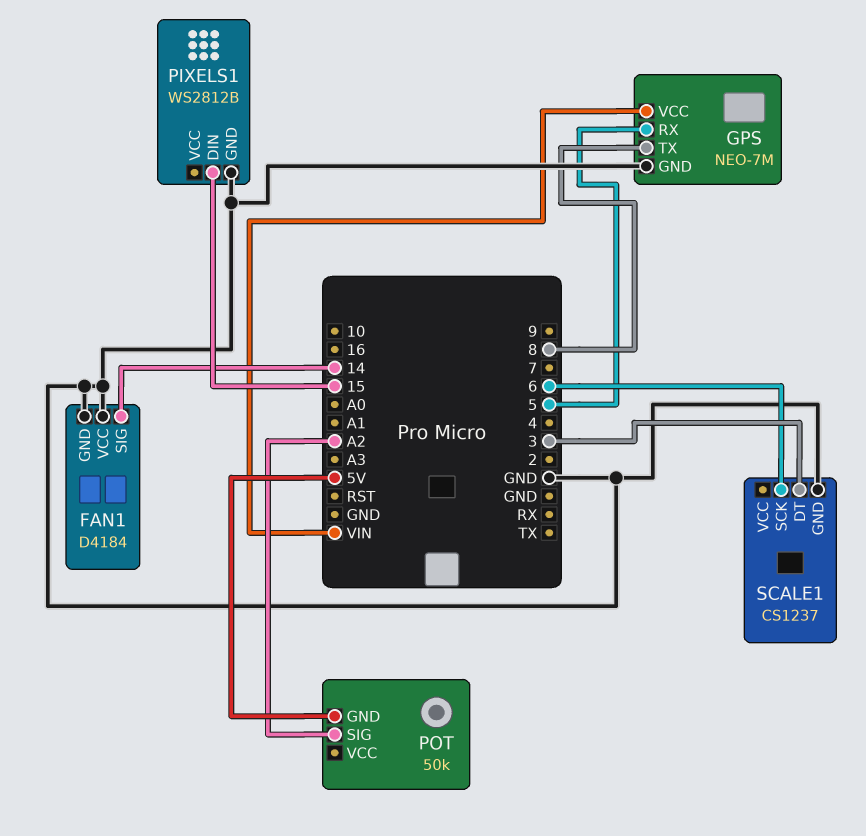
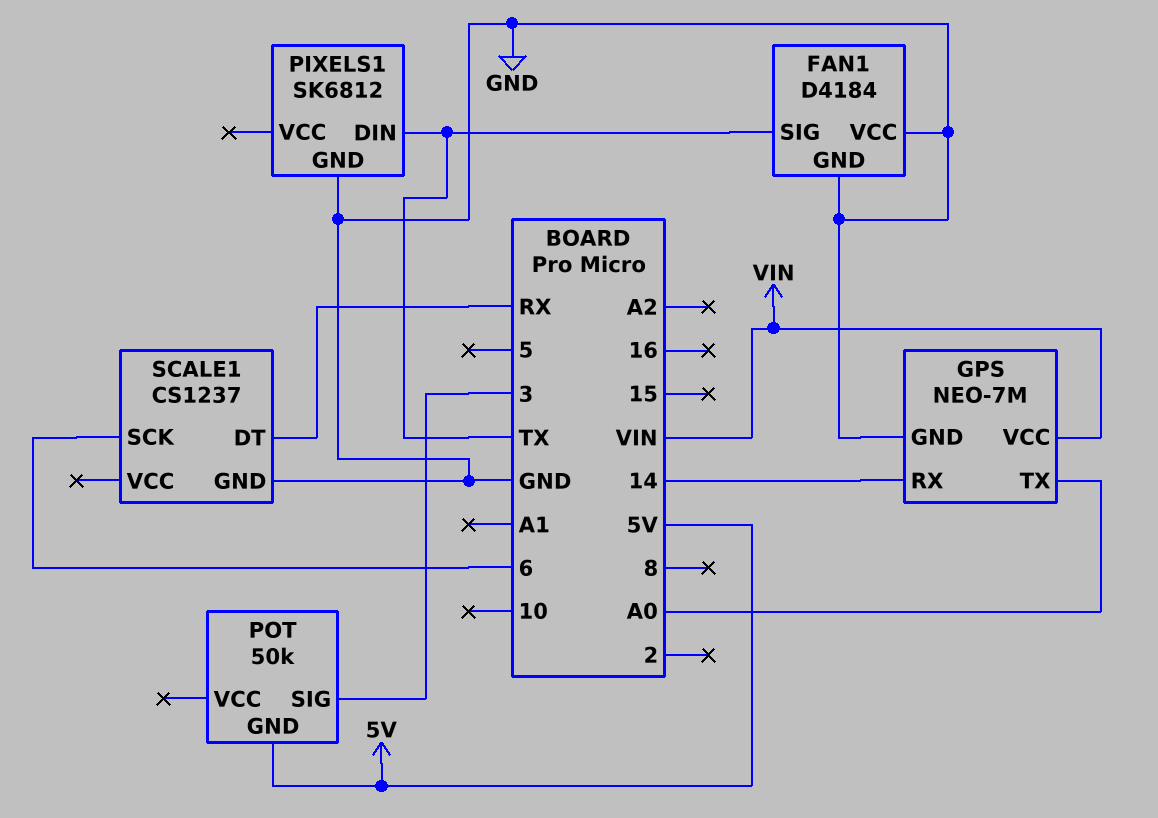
FAN1 pin SIG: 14 -> TX
GPS pin RX: 5 -> 14
GPS pin TX: 8 -> A0
PIXELS1: WS2812B -> SK6812
PIXELS1 pin DIN: 15 -> TX
POT pin SIG: A2 -> 3
SCALE1 pin DT: 3 -> RX

